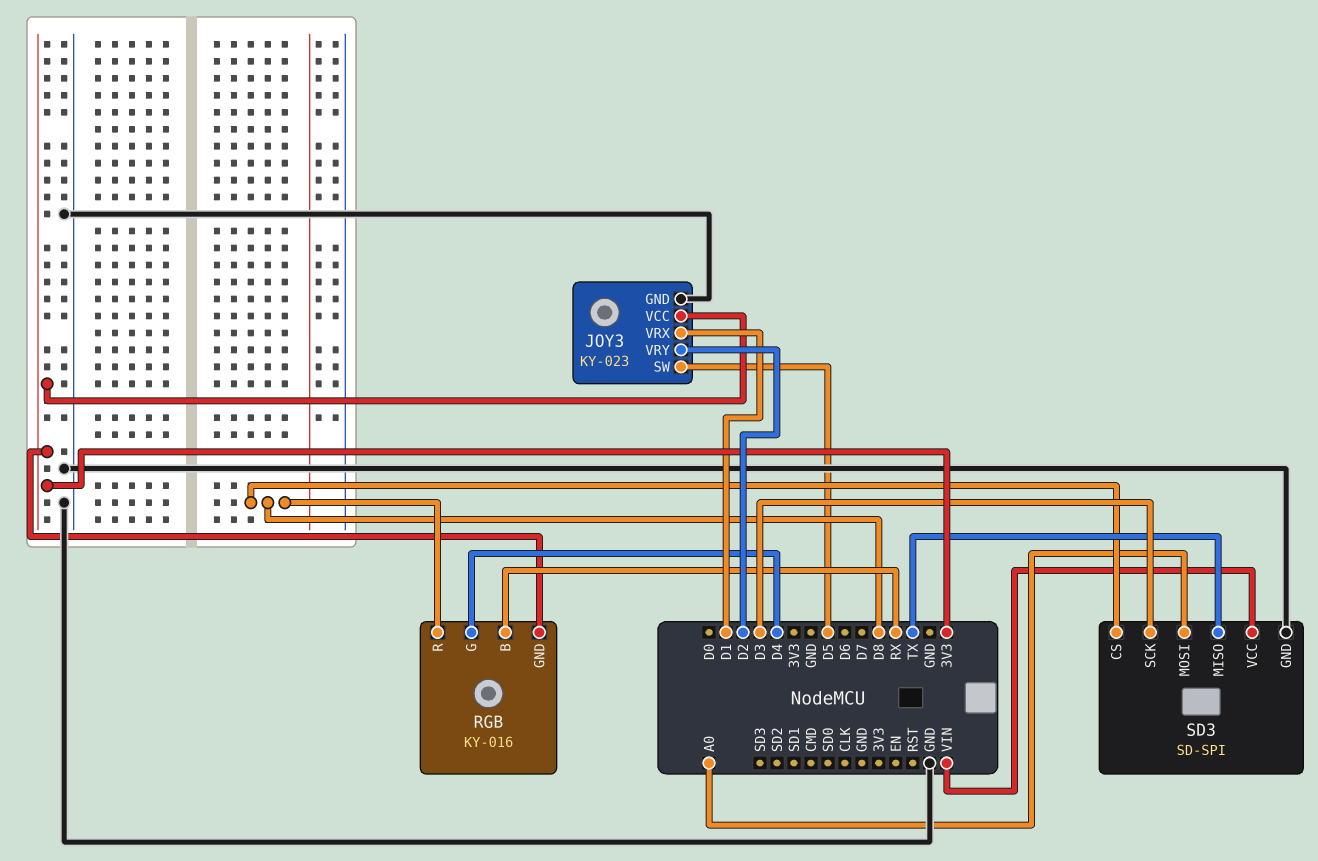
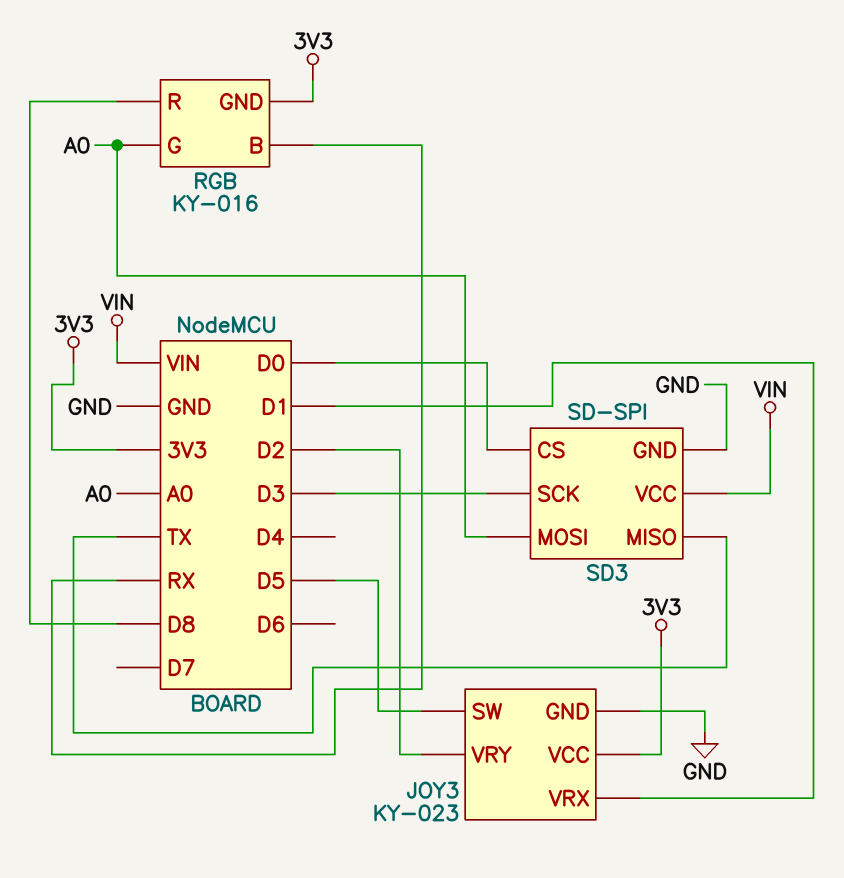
RGB pin G: D4 -> A0
SD3 pin CS: D8 -> D0

